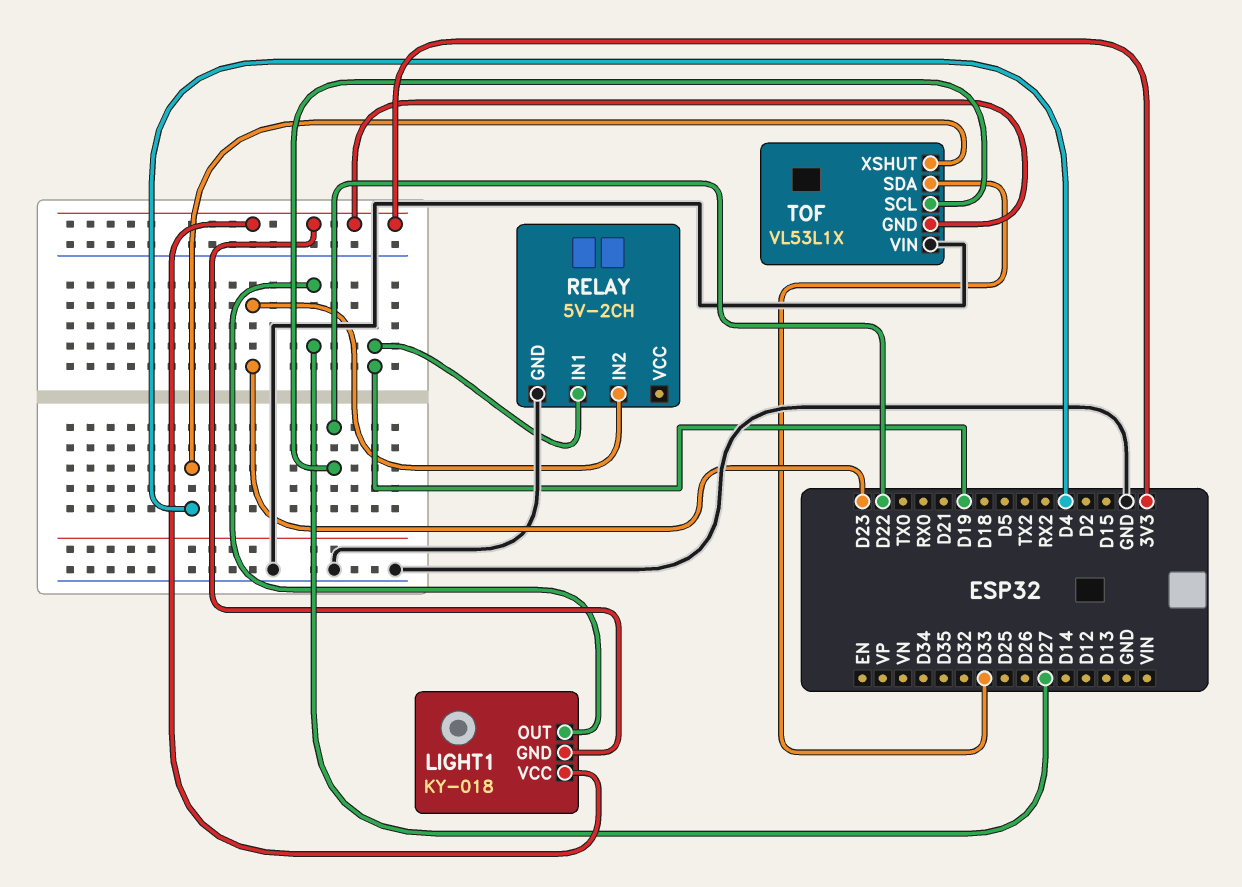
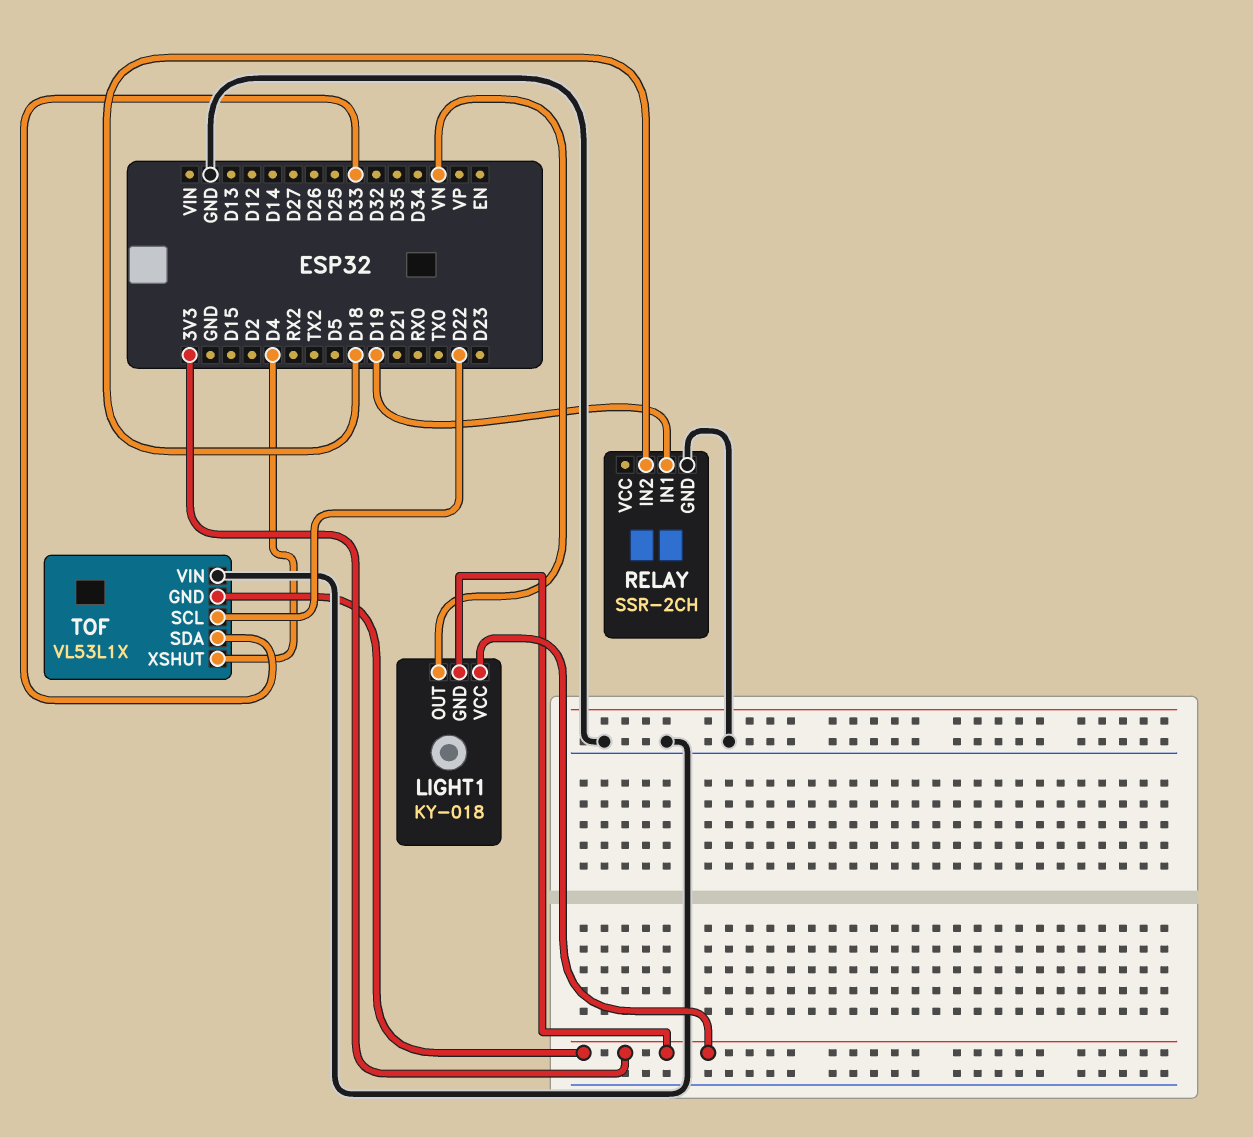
LIGHT1 pin OUT: D27 -> VN
RELAY: 5V-2CH -> SSR-2CH
RELAY pin IN2: D23 -> D18

